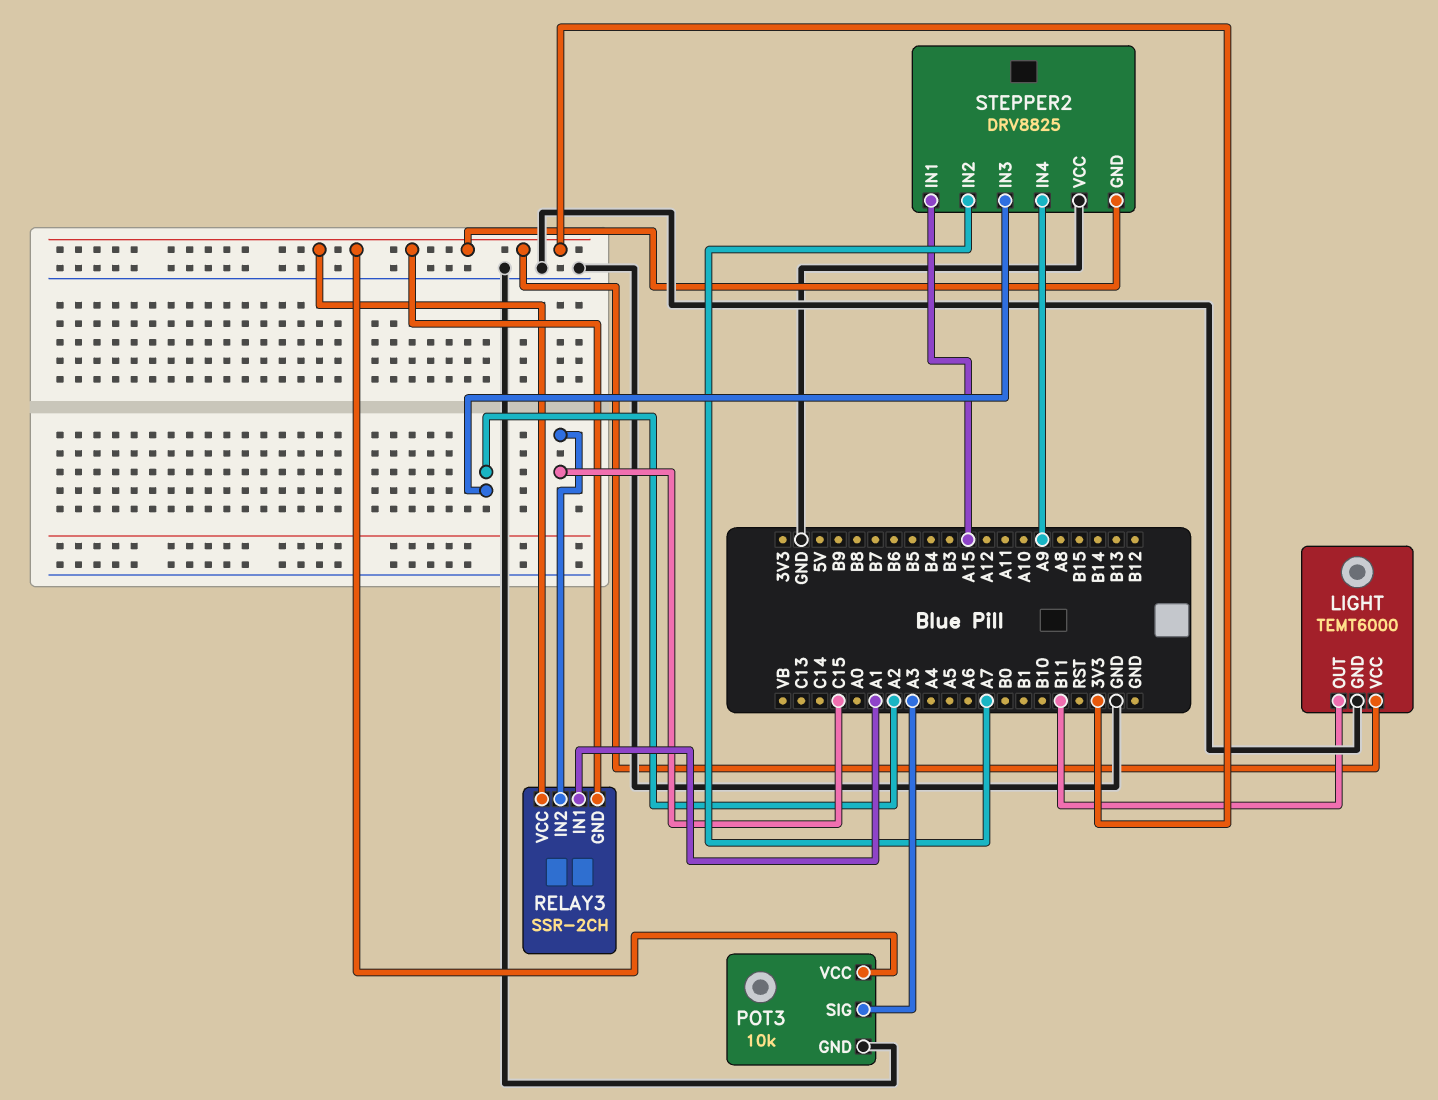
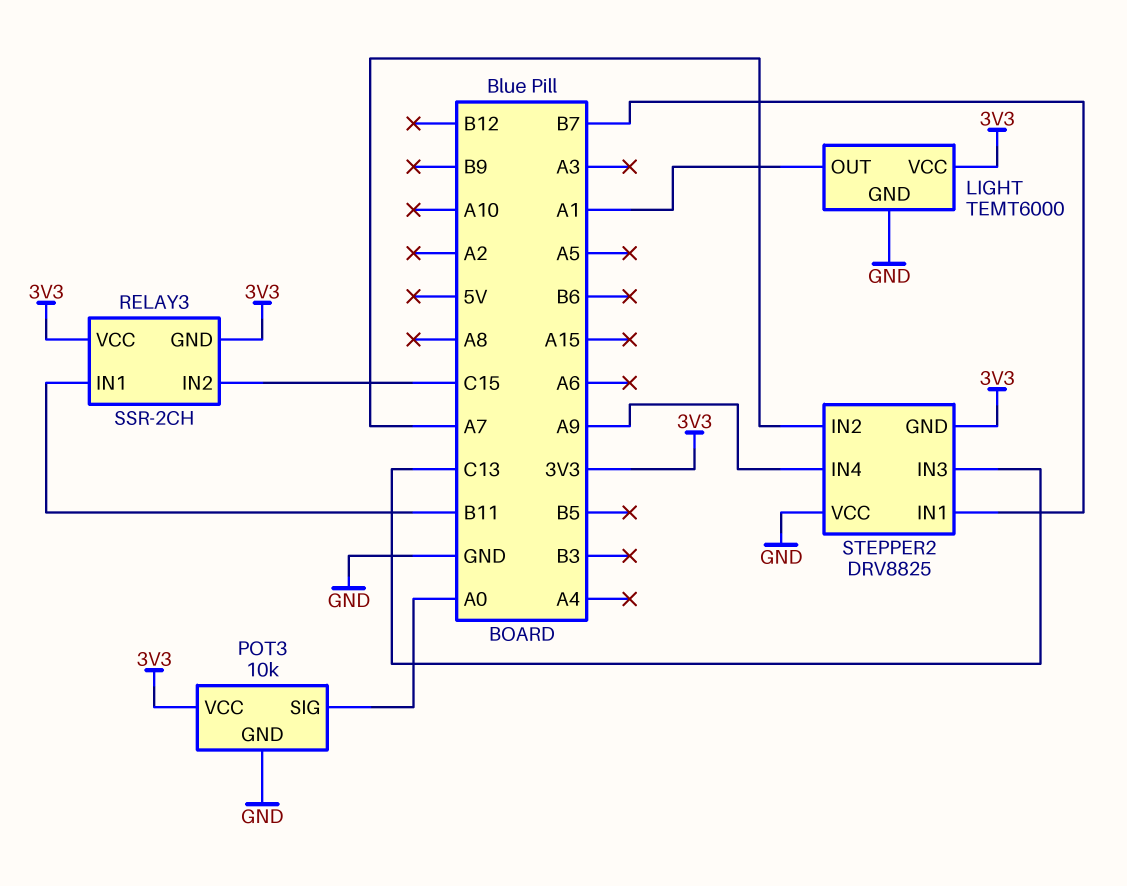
LIGHT pin OUT: B11 -> A1
POT3 pin SIG: A3 -> A0
RELAY3 pin IN1: A1 -> B11
STEPPER2 pin IN1: A15 -> B7
STEPPER2 pin IN3: A2 -> C13

